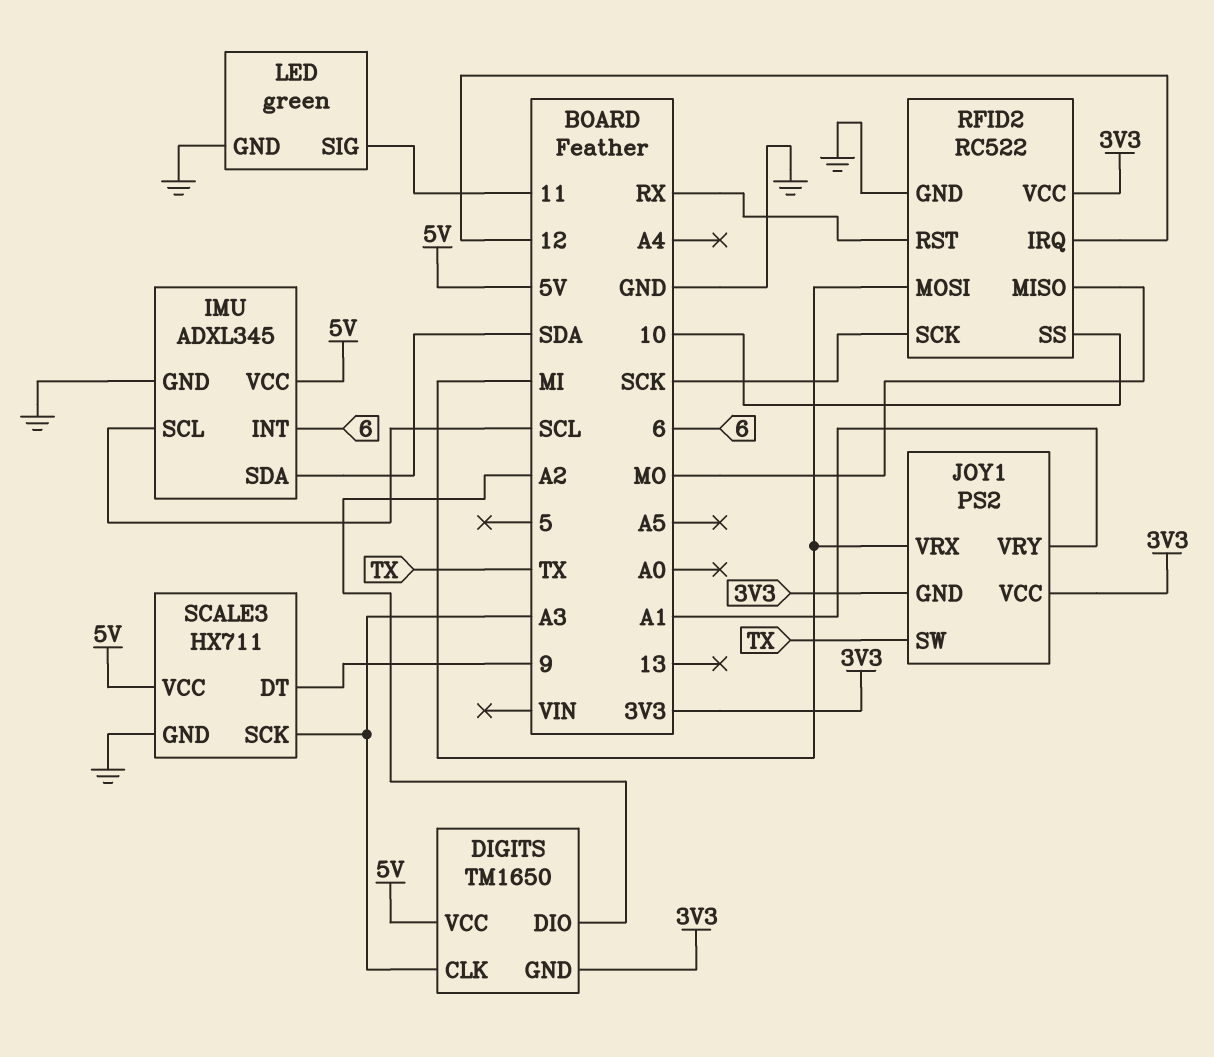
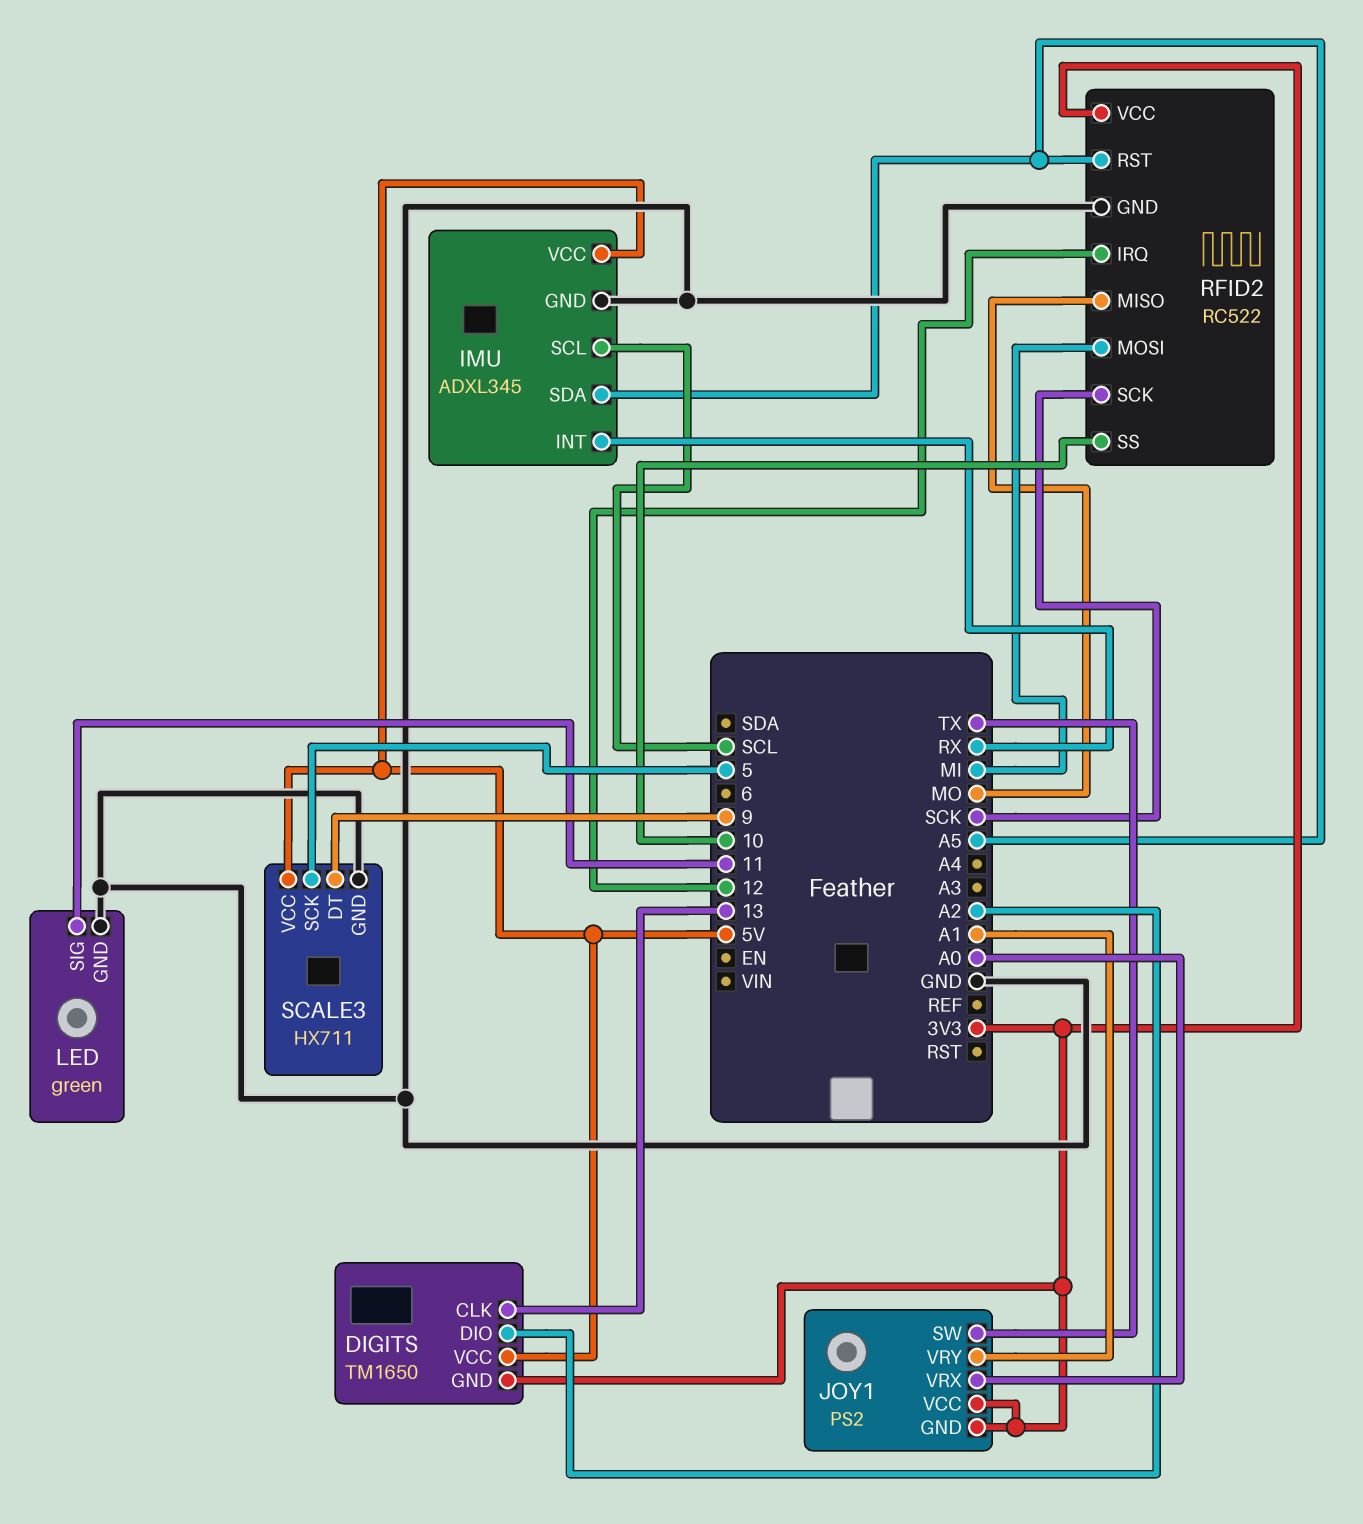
DIGITS pin CLK: A3 -> 13
IMU pin INT: 6 -> RX
IMU pin SDA: SDA -> A5
JOY1 pin VRX: MI -> A0
RFID2 pin RST: RX -> A5
SCALE3 pin SCK: A3 -> 5

